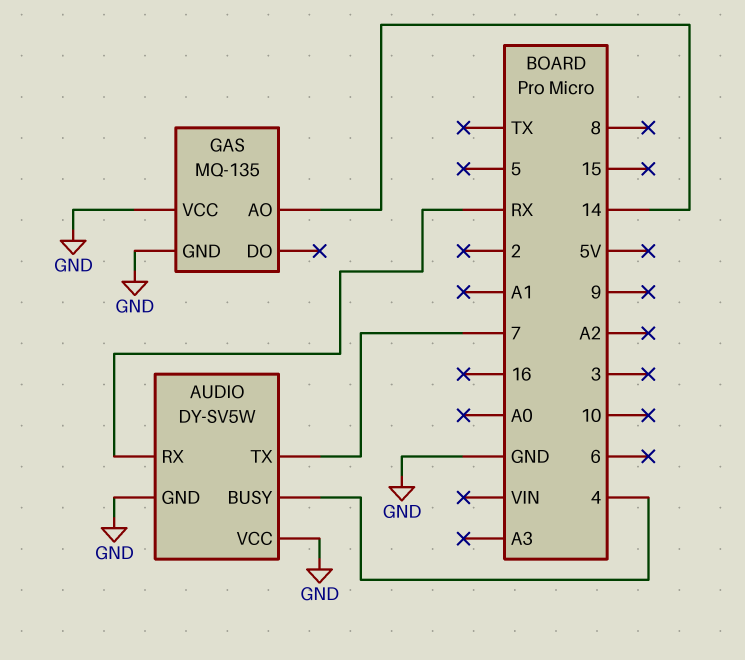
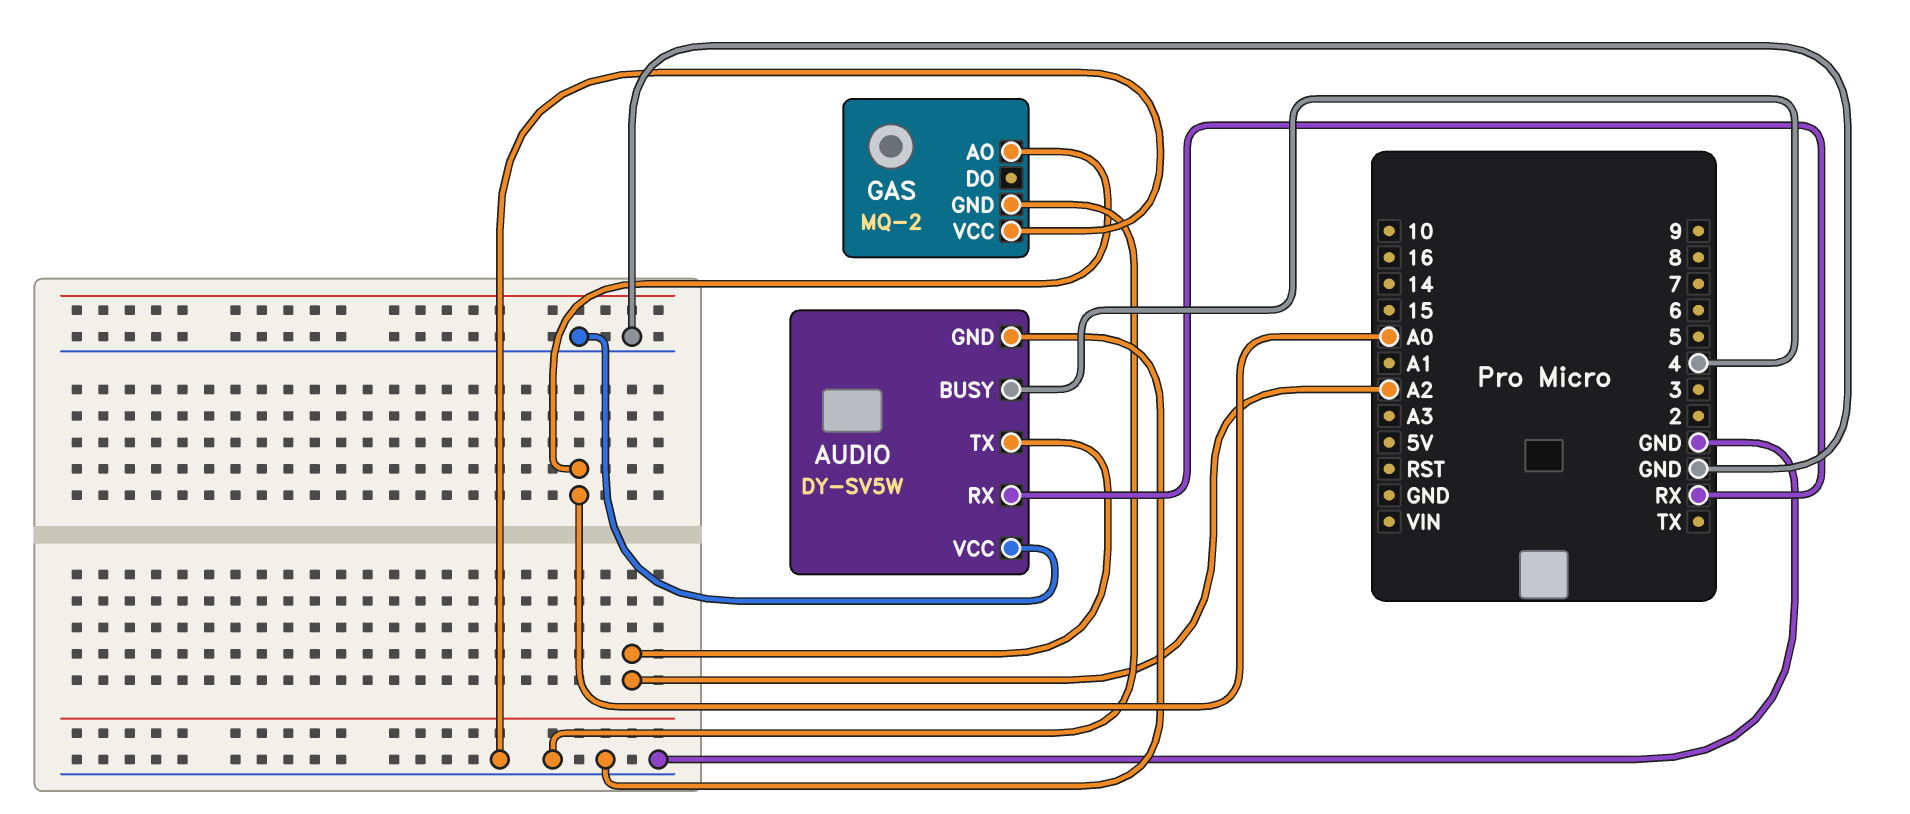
AUDIO pin TX: 7 -> A2
GAS: MQ-135 -> MQ-2
GAS pin AO: 14 -> A0

